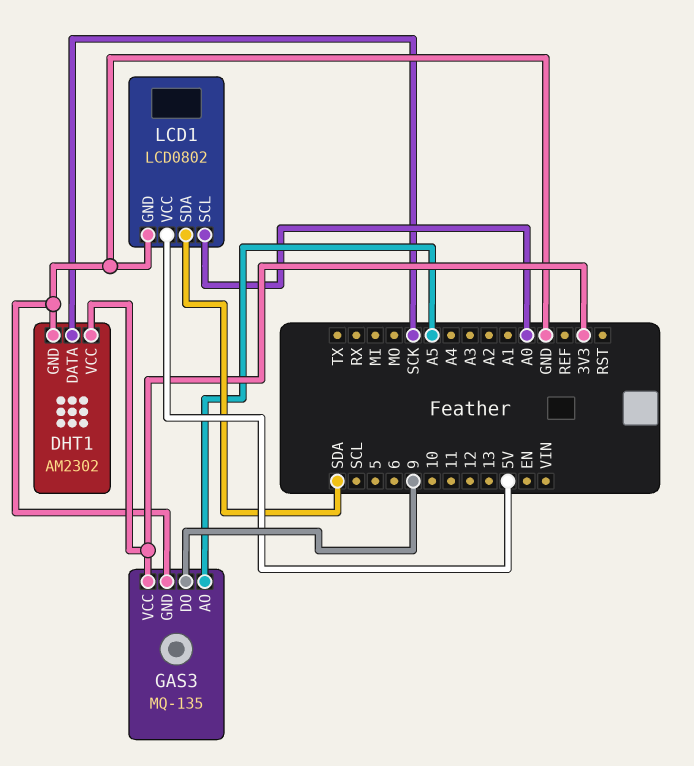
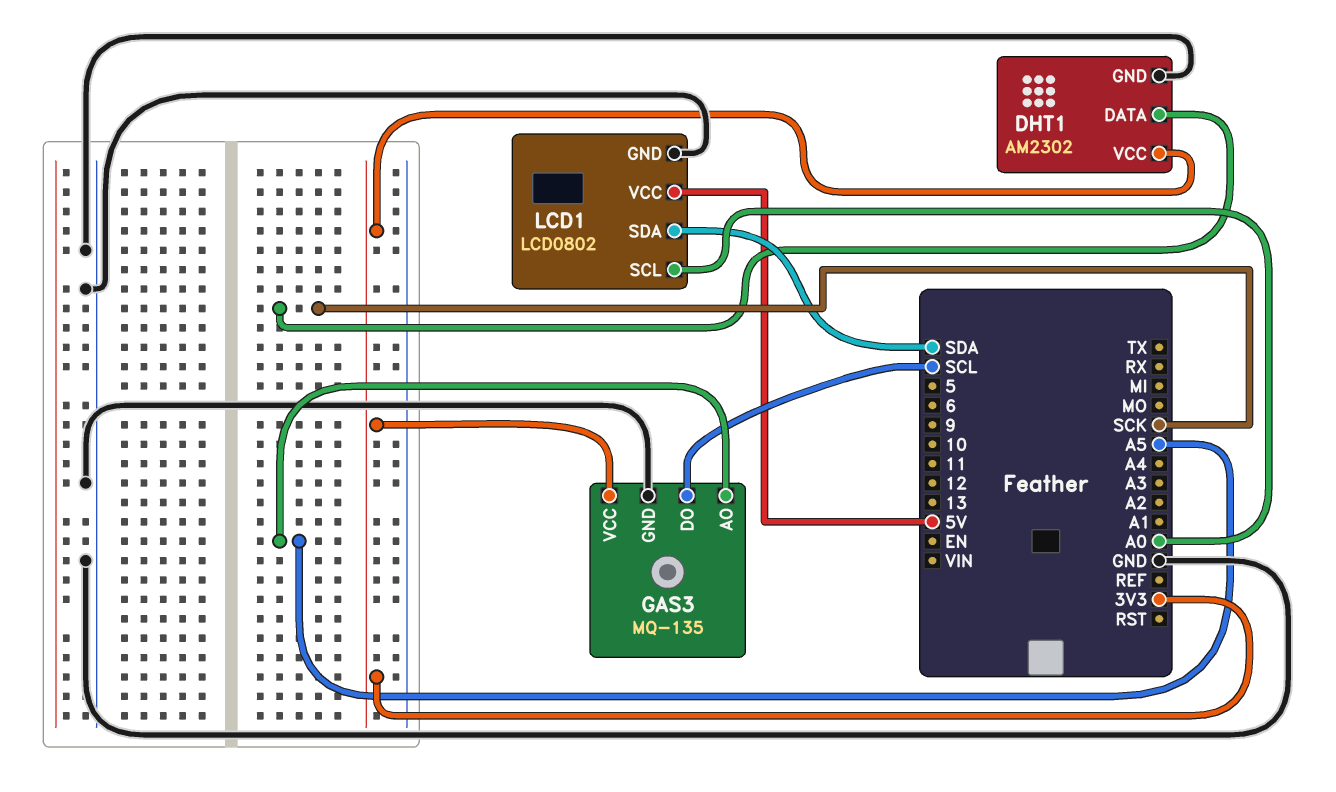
GAS3 pin DO: 9 -> SCL

